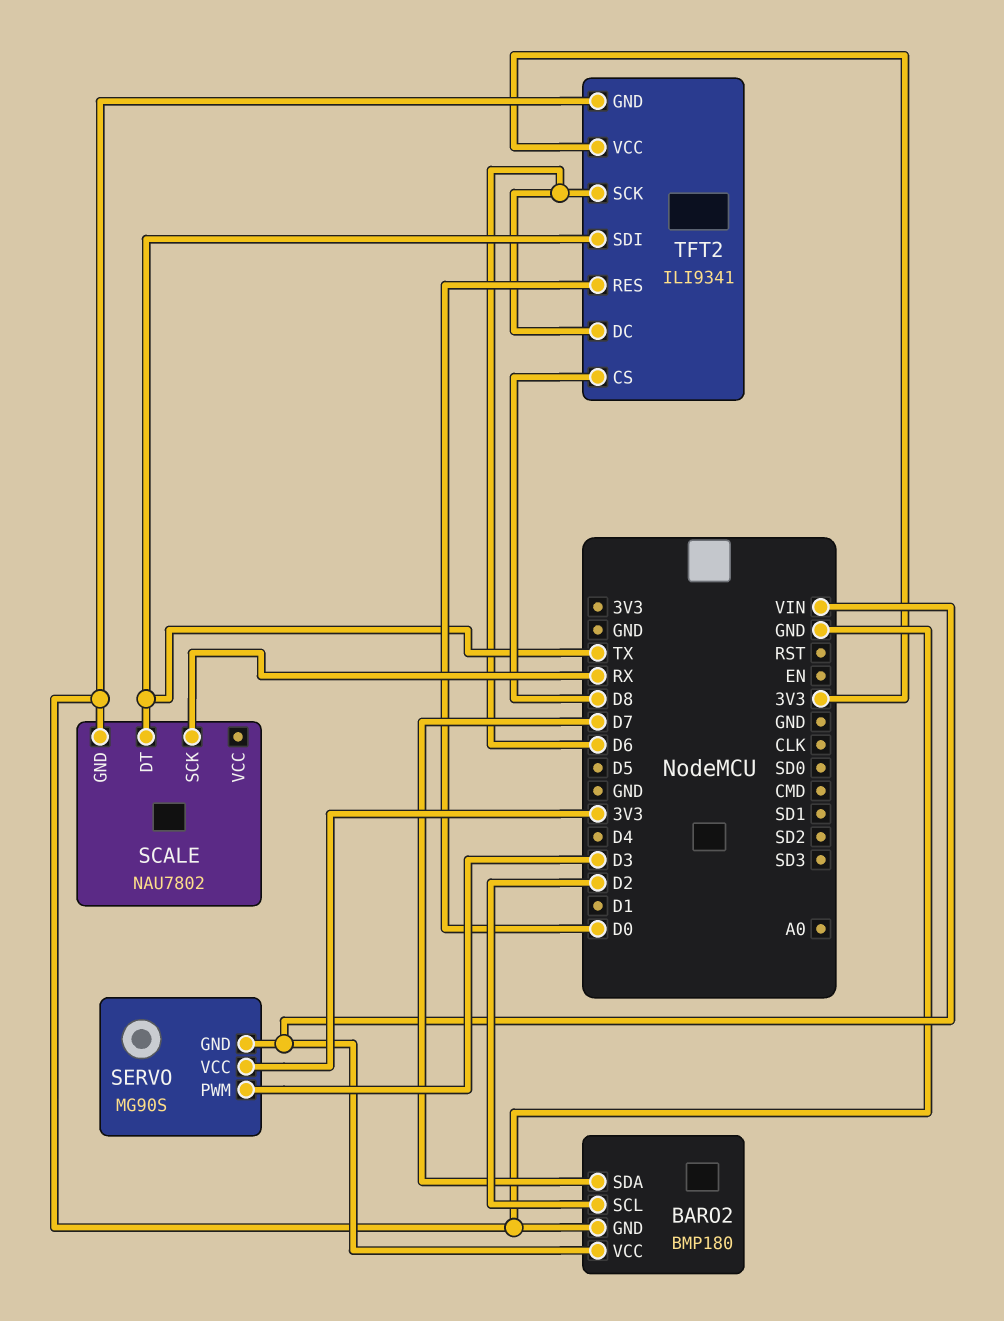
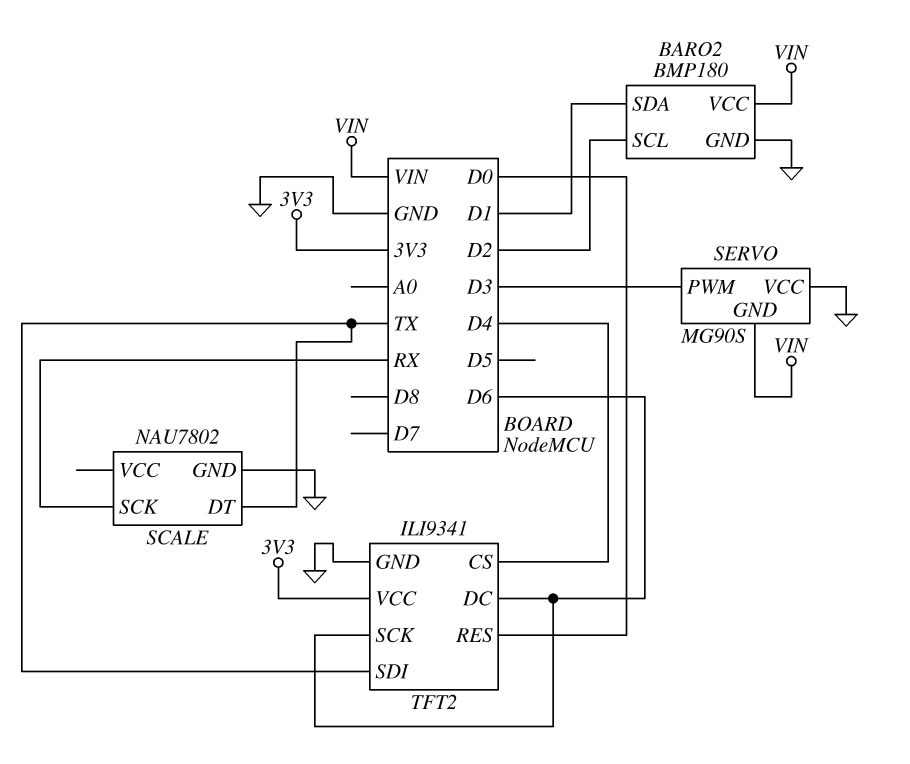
BARO2 pin SDA: D7 -> D1
SERVO pin VCC: 3V3 -> GND
TFT2 pin CS: D8 -> D4

